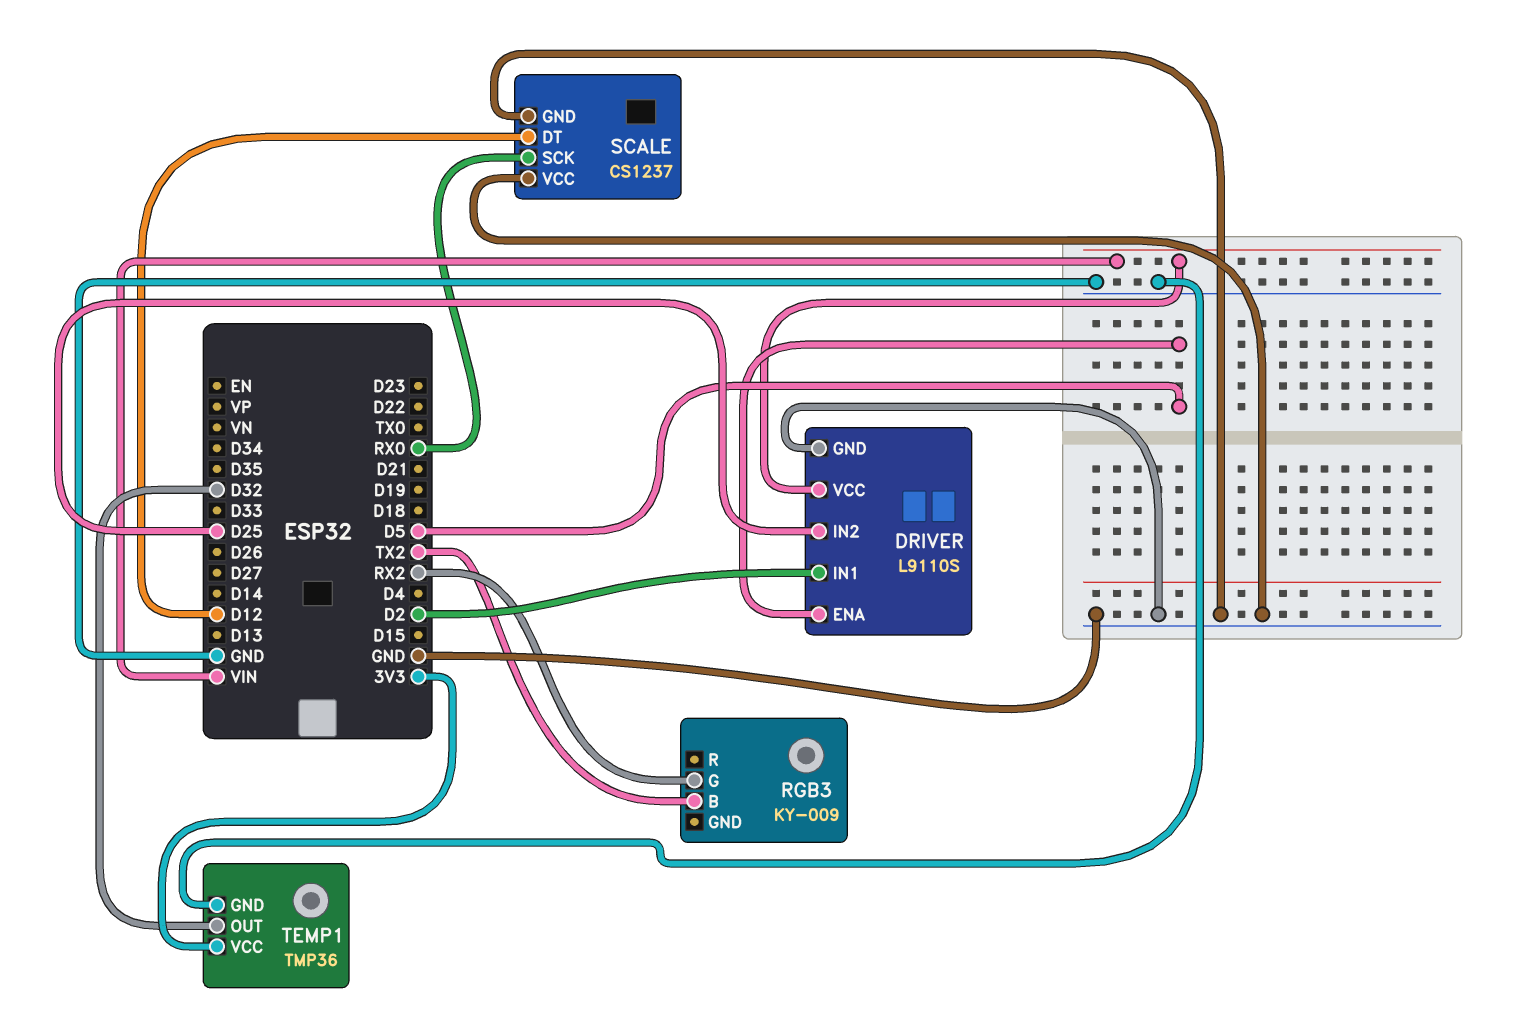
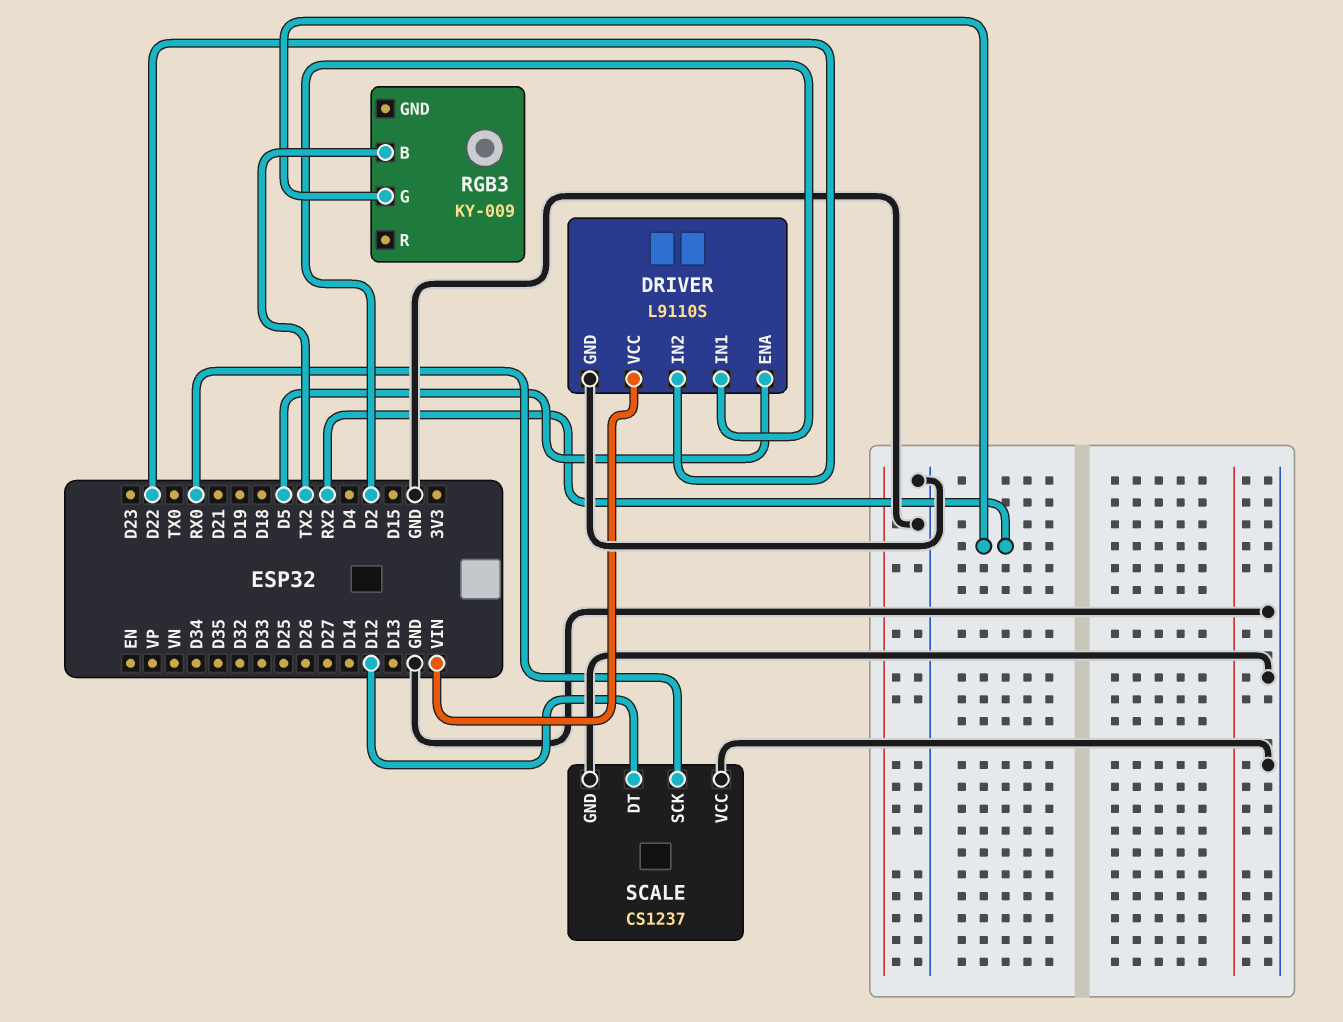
DRIVER pin IN2: D25 -> D22
TEMP1: TMP36 -> none
TEMP1 pin GND: GND -> none
TEMP1 pin OUT: D32 -> none
TEMP1 pin VCC: 3V3 -> none

